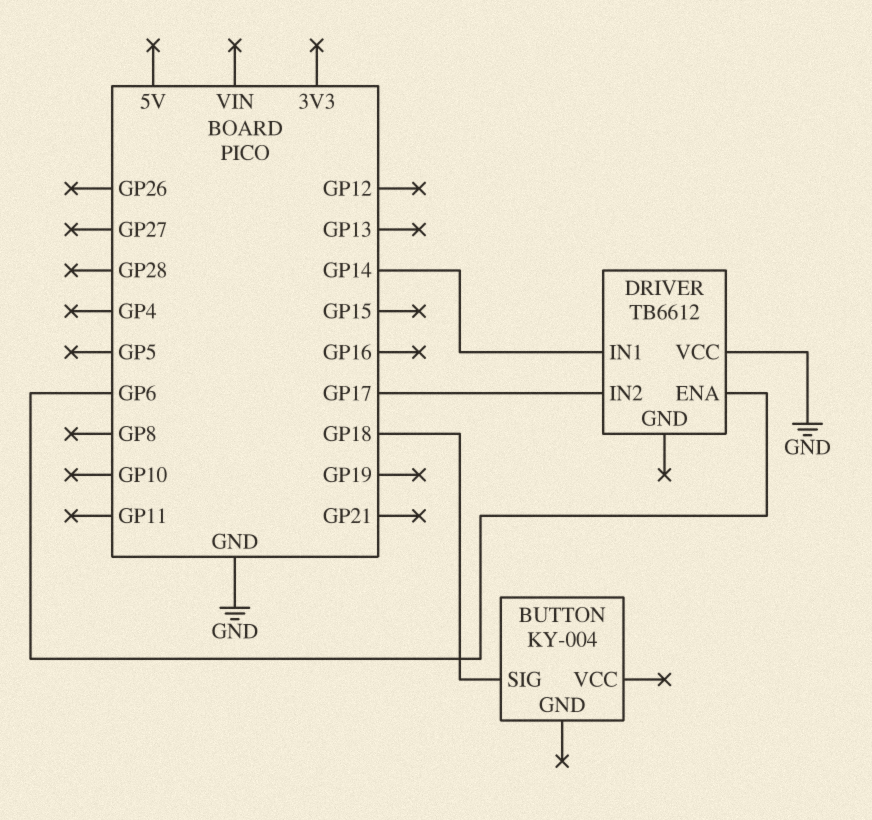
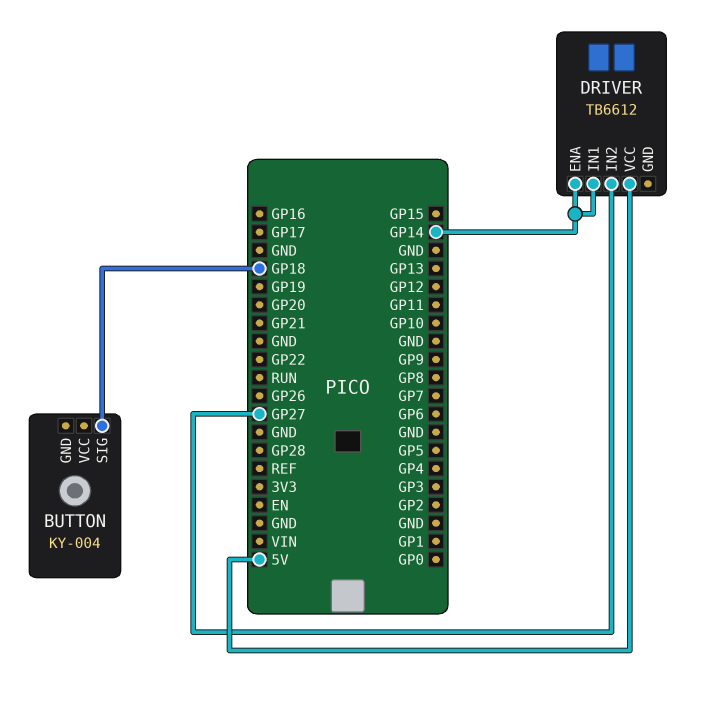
DRIVER pin ENA: GP6 -> GP14
DRIVER pin IN2: GP17 -> GP27
DRIVER pin VCC: GND -> 5V

